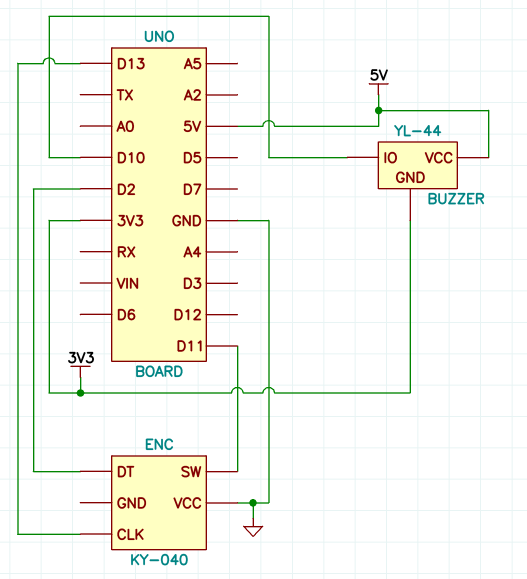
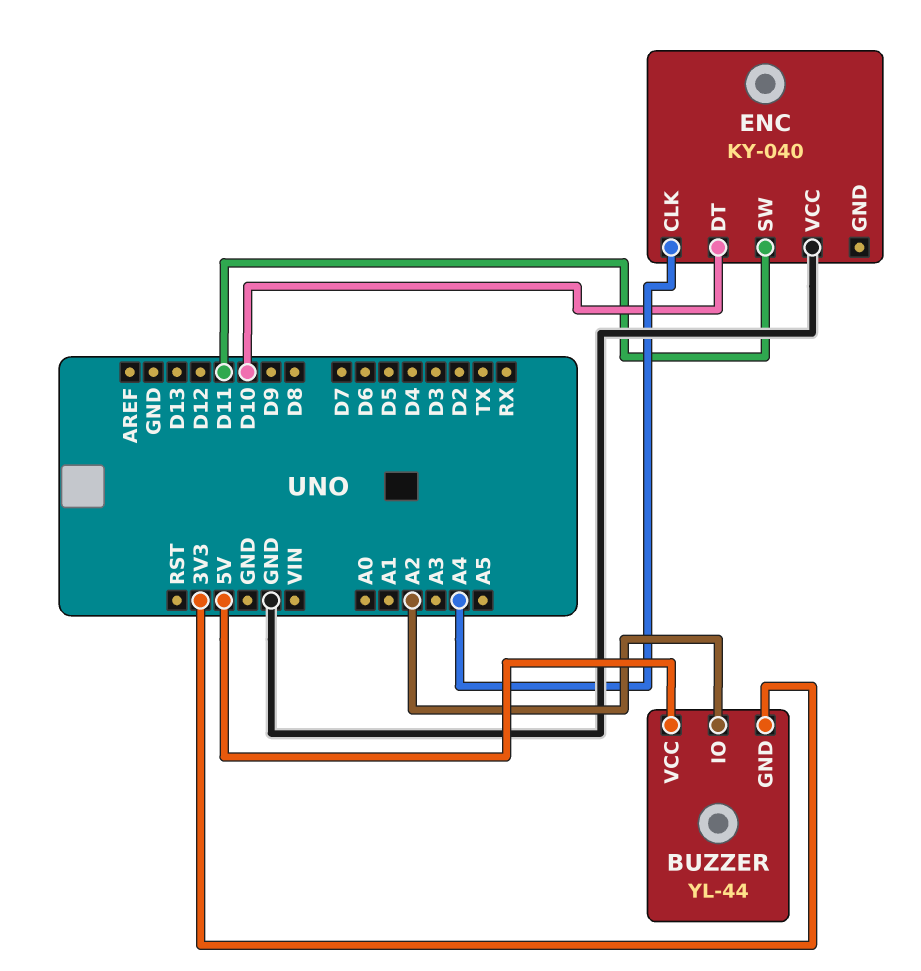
BUZZER pin IO: D10 -> A2
ENC pin CLK: D13 -> A4
ENC pin DT: D2 -> D10

